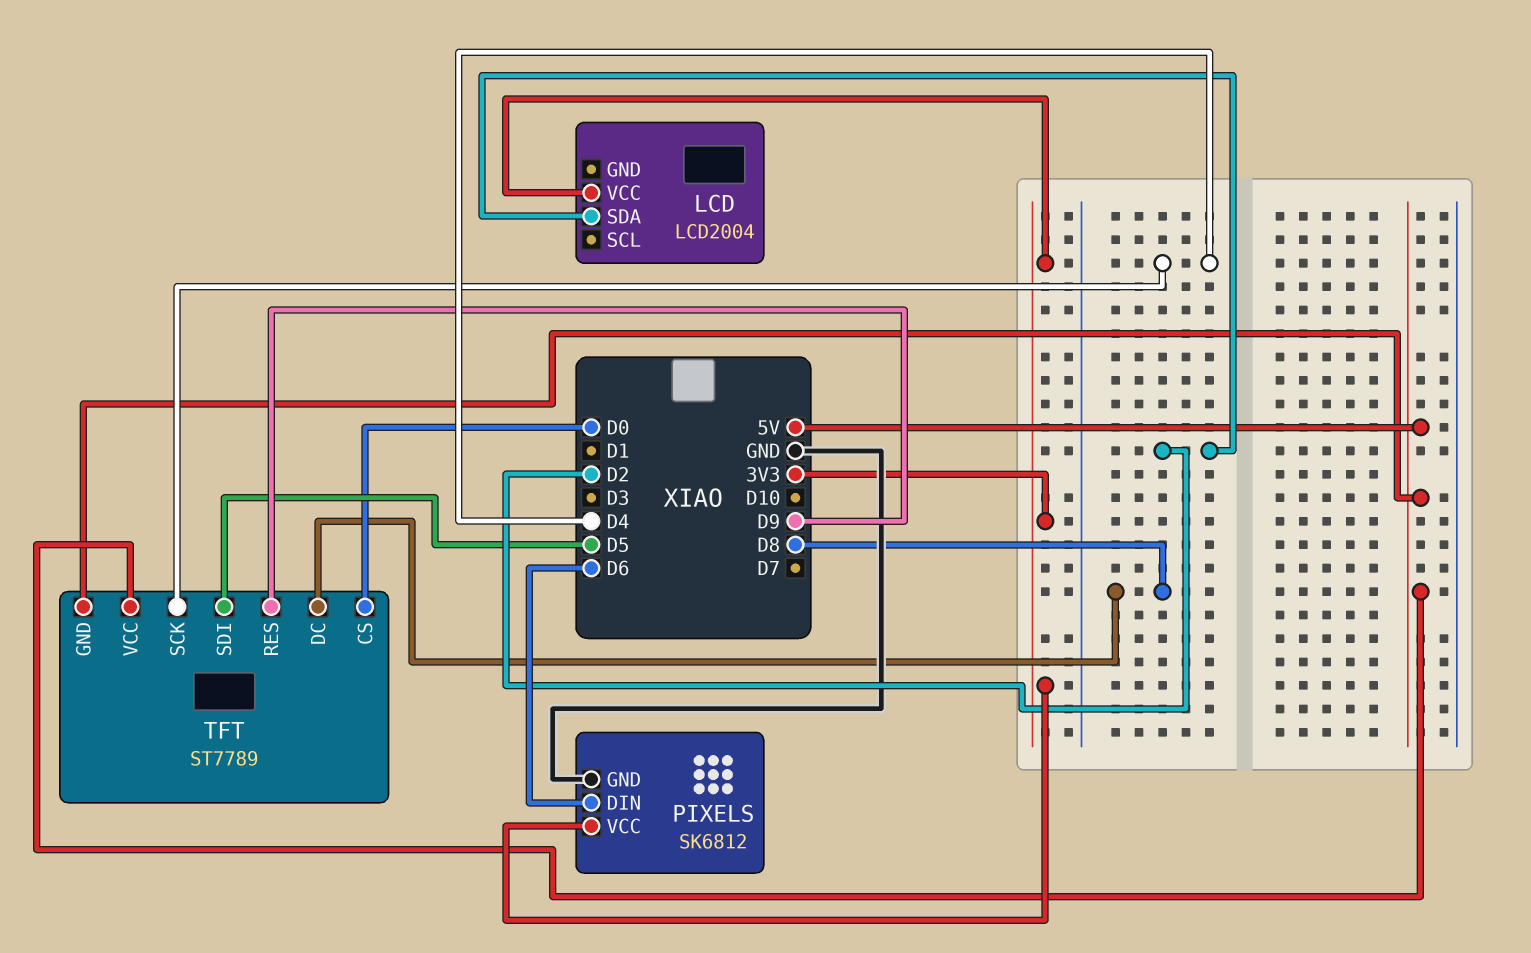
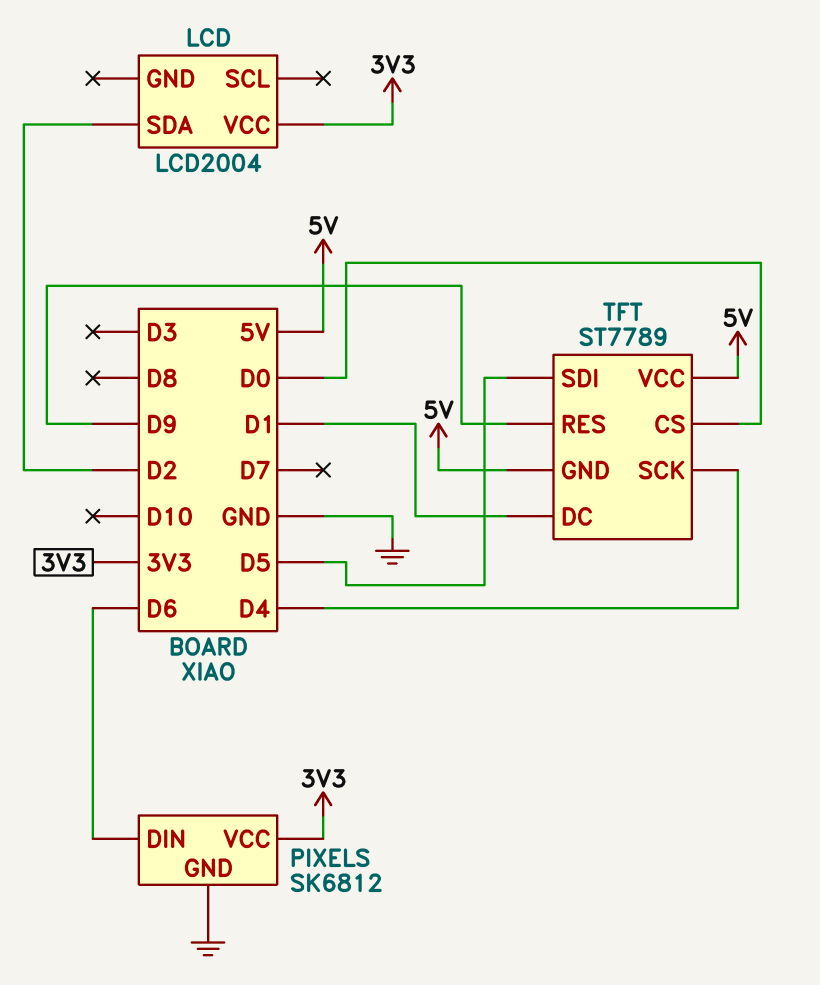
TFT pin DC: D8 -> D1

